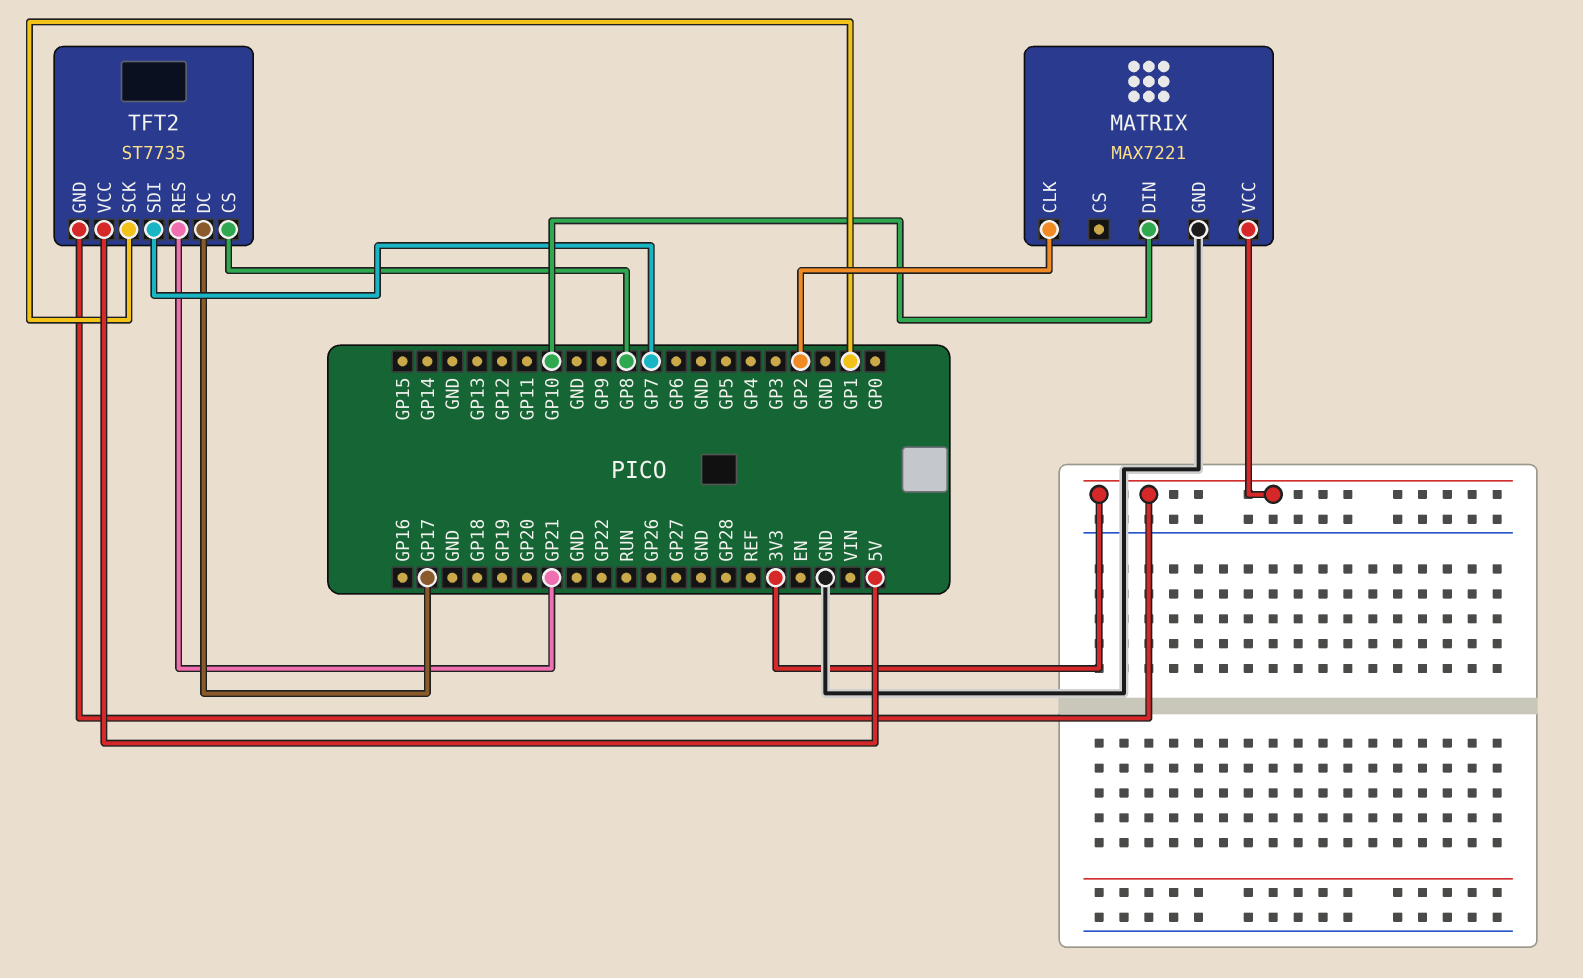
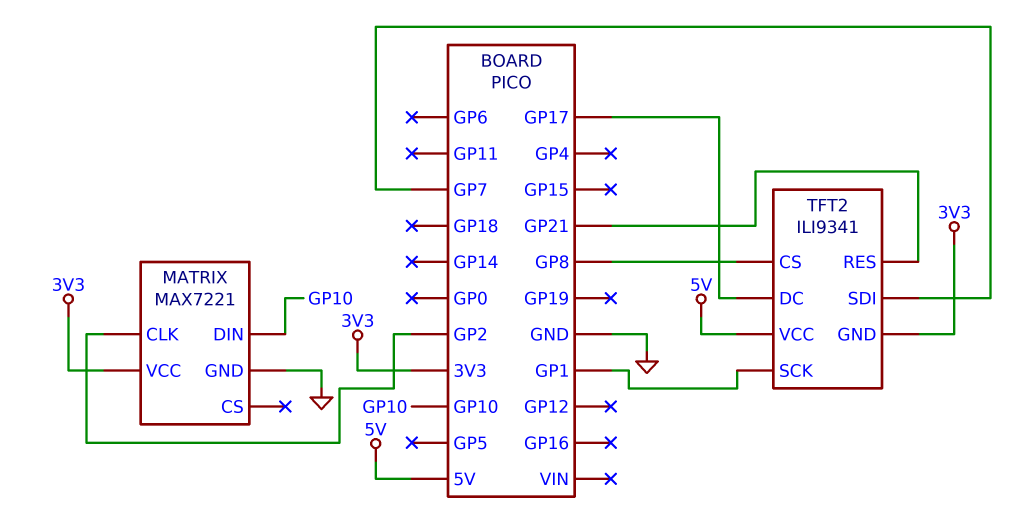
TFT2: ST7735 -> ILI9341

